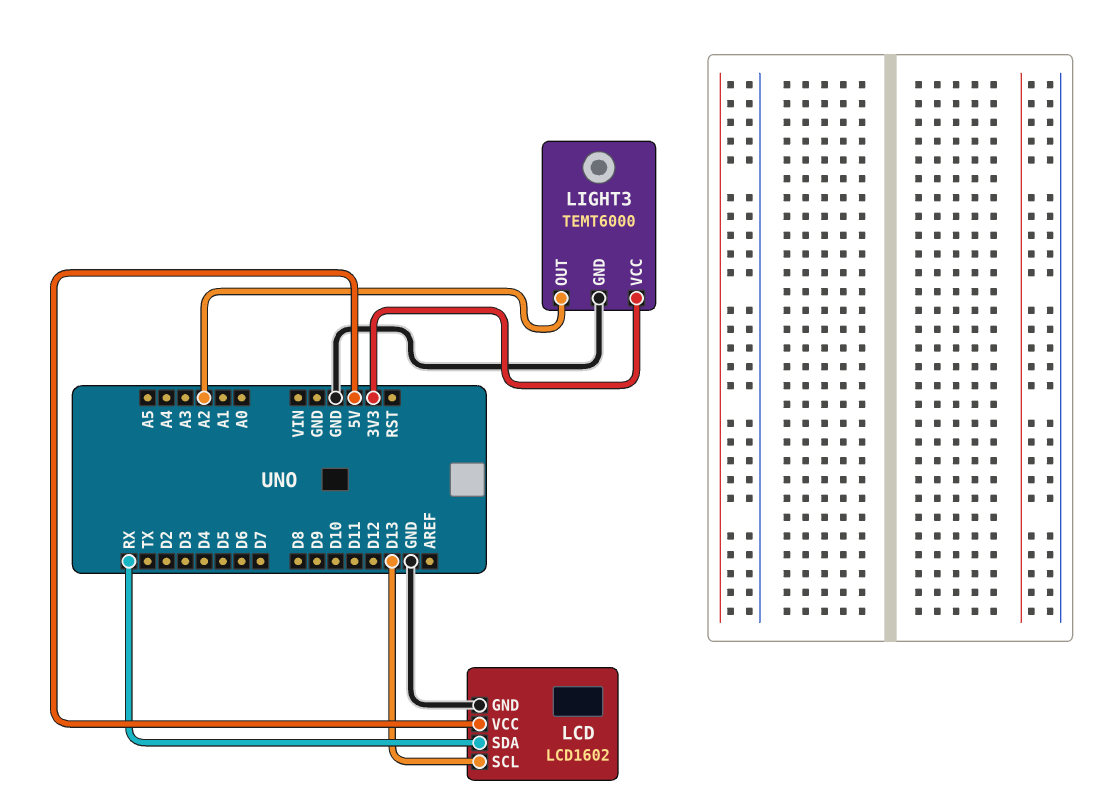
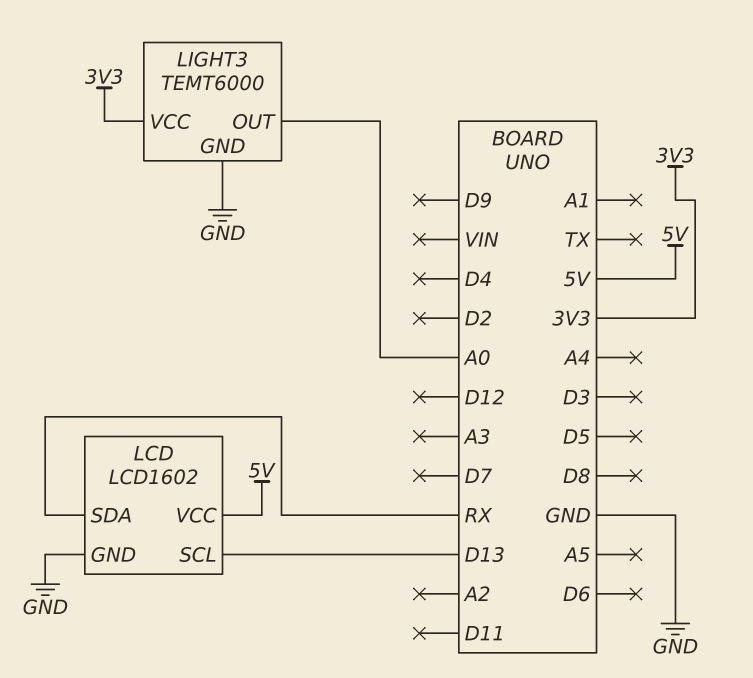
LIGHT3 pin OUT: A2 -> A0

